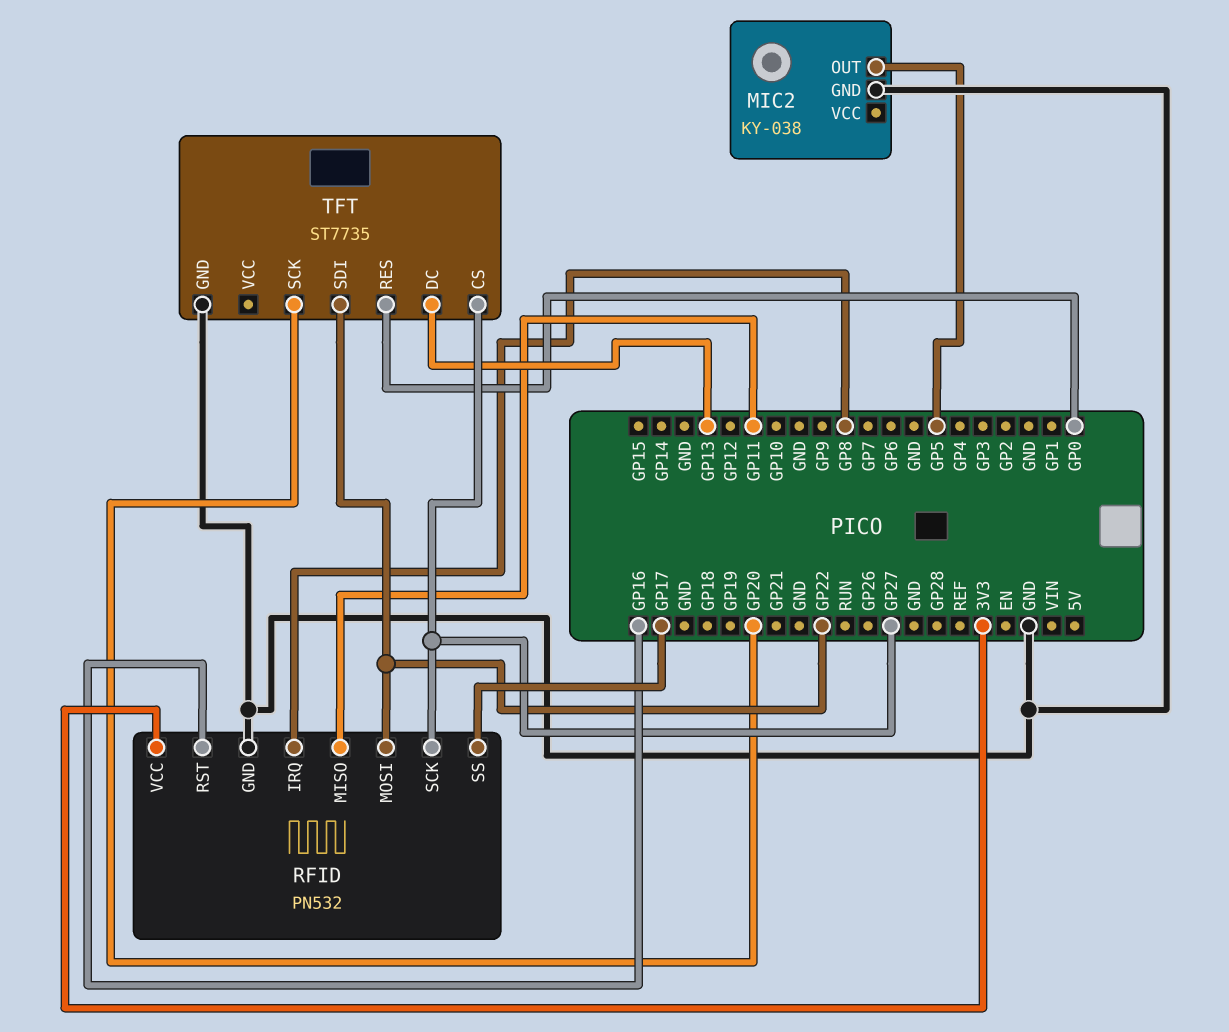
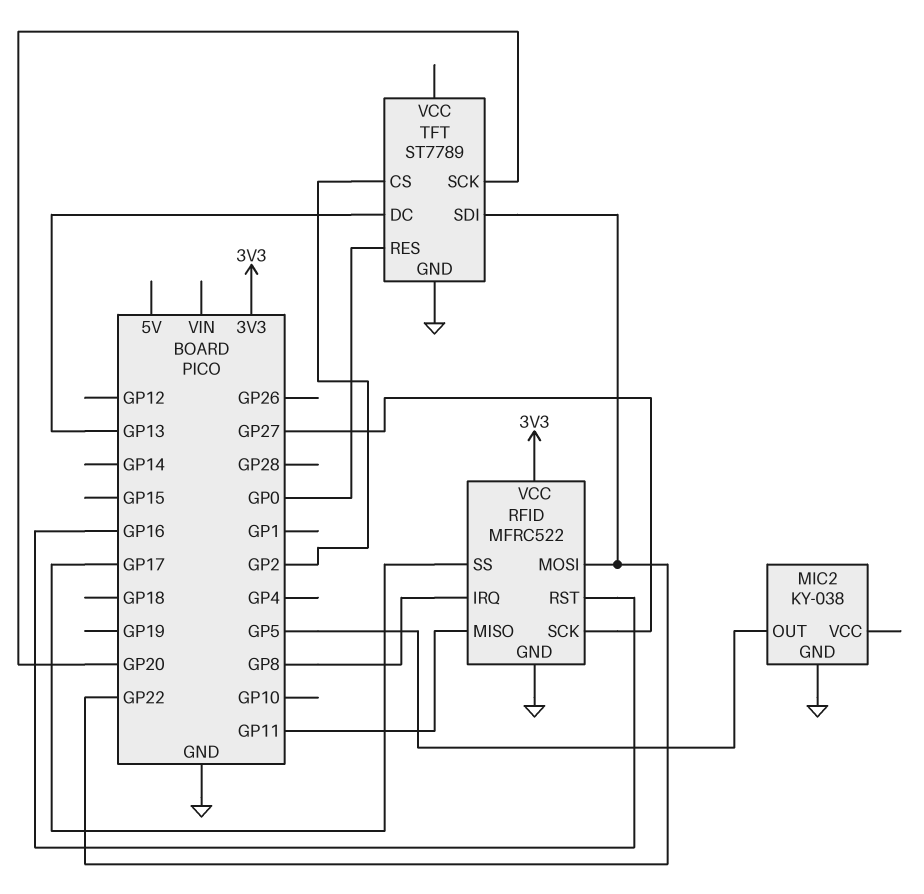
RFID: PN532 -> MFRC522
TFT: ST7735 -> ST7789
TFT pin CS: GP27 -> GP2

